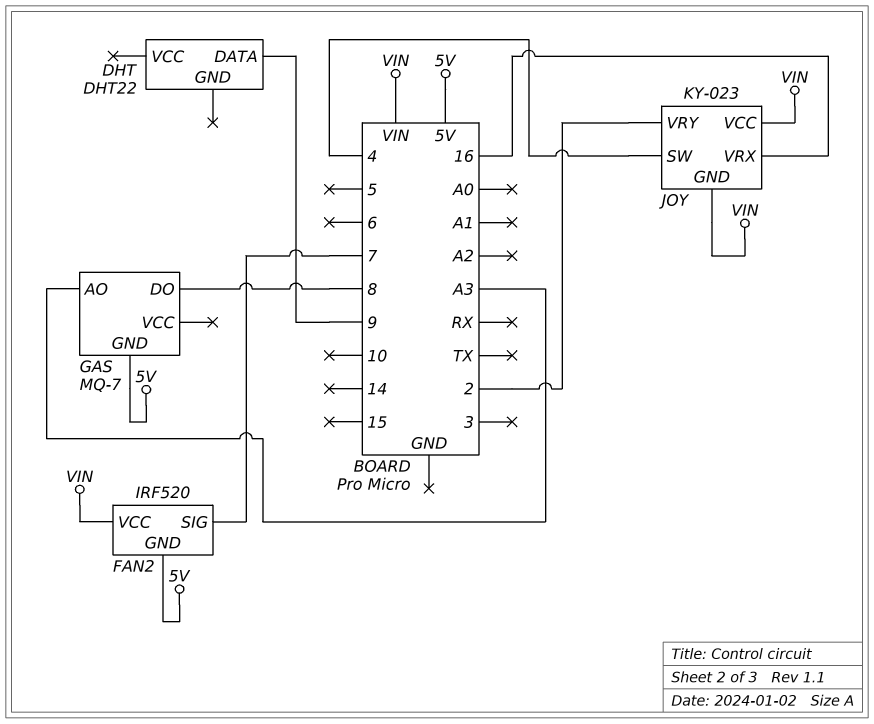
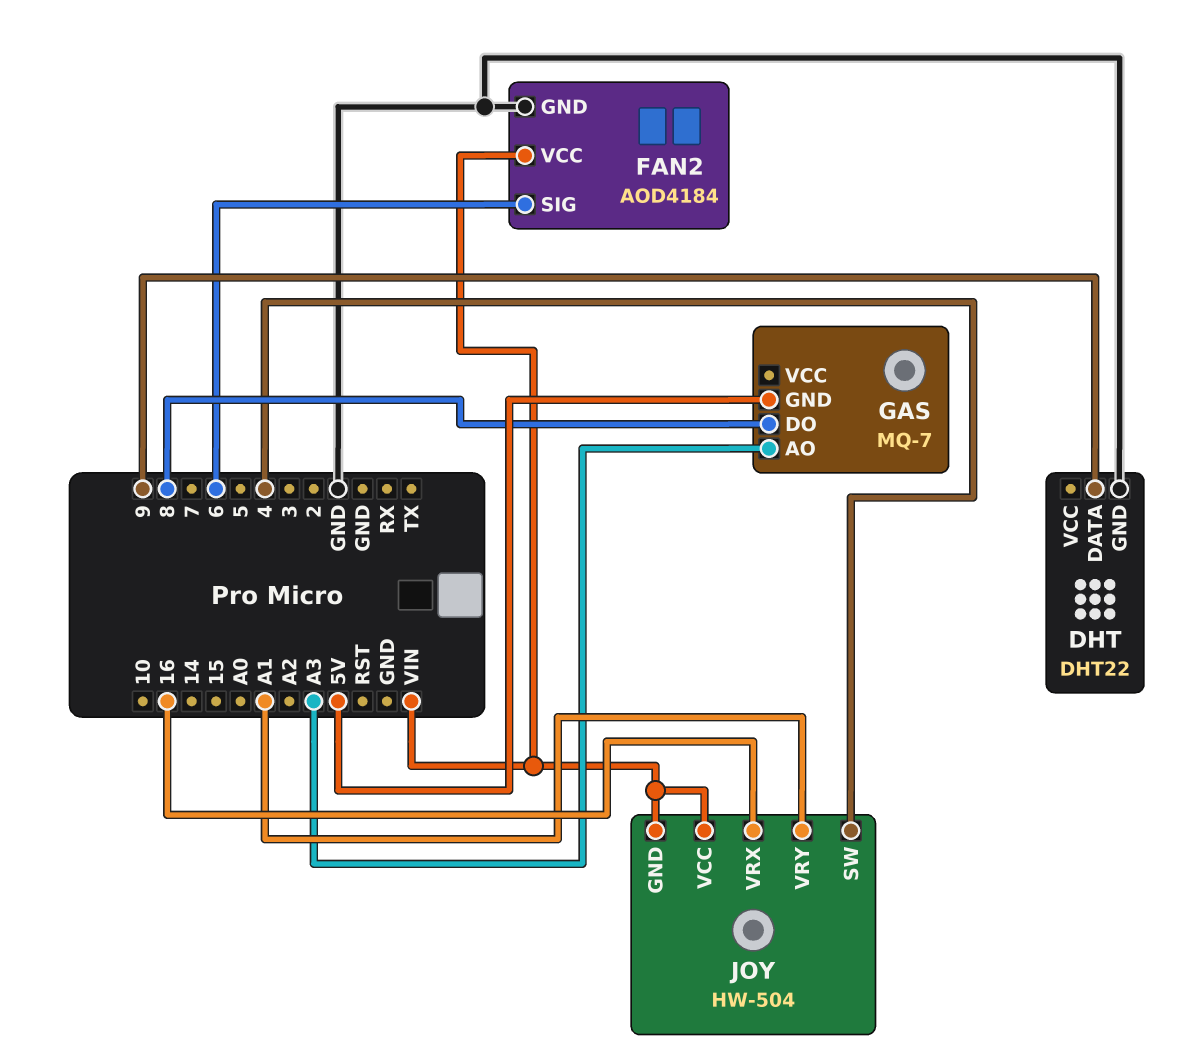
DHT pin GND: none -> GND
FAN2: IRF520 -> AOD4184
FAN2 pin GND: 5V -> GND
FAN2 pin SIG: 7 -> 6
JOY: KY-023 -> HW-504
JOY pin VRY: 2 -> A1

